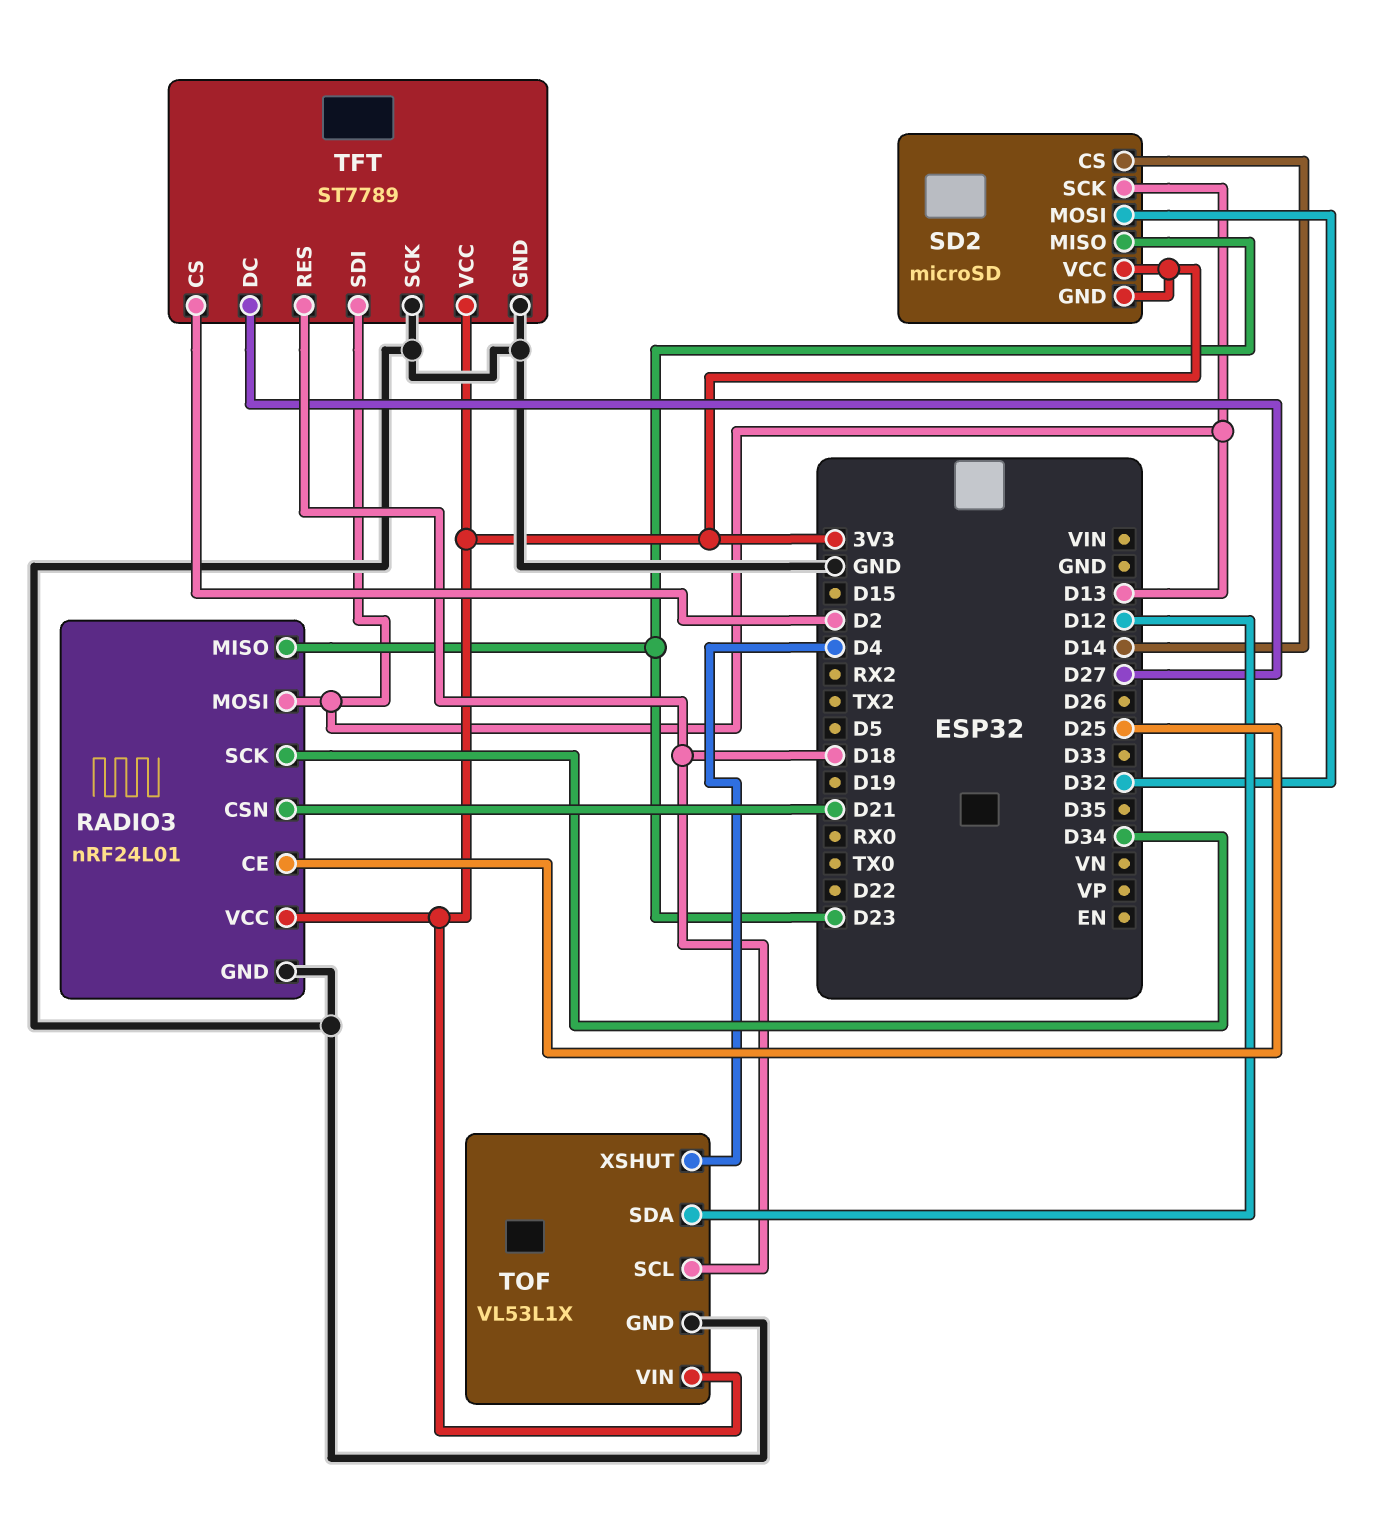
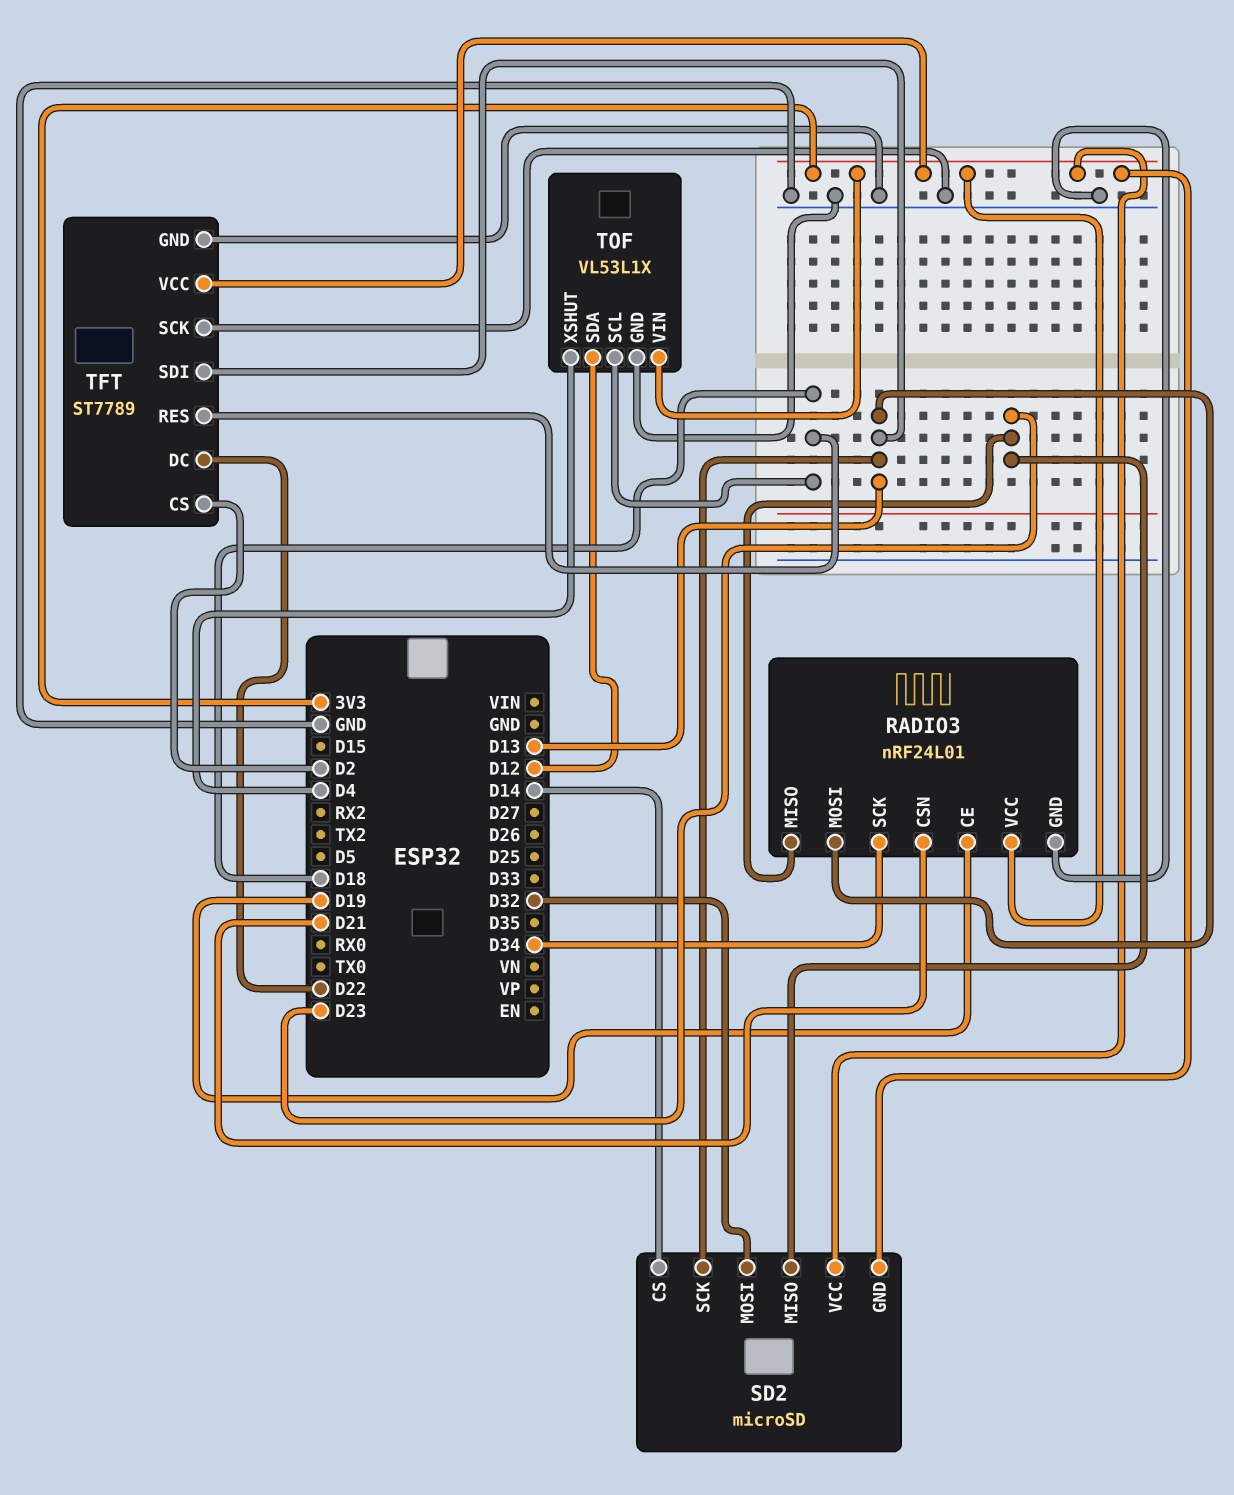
RADIO3 pin CE: D25 -> D19
TFT pin DC: D27 -> D22

